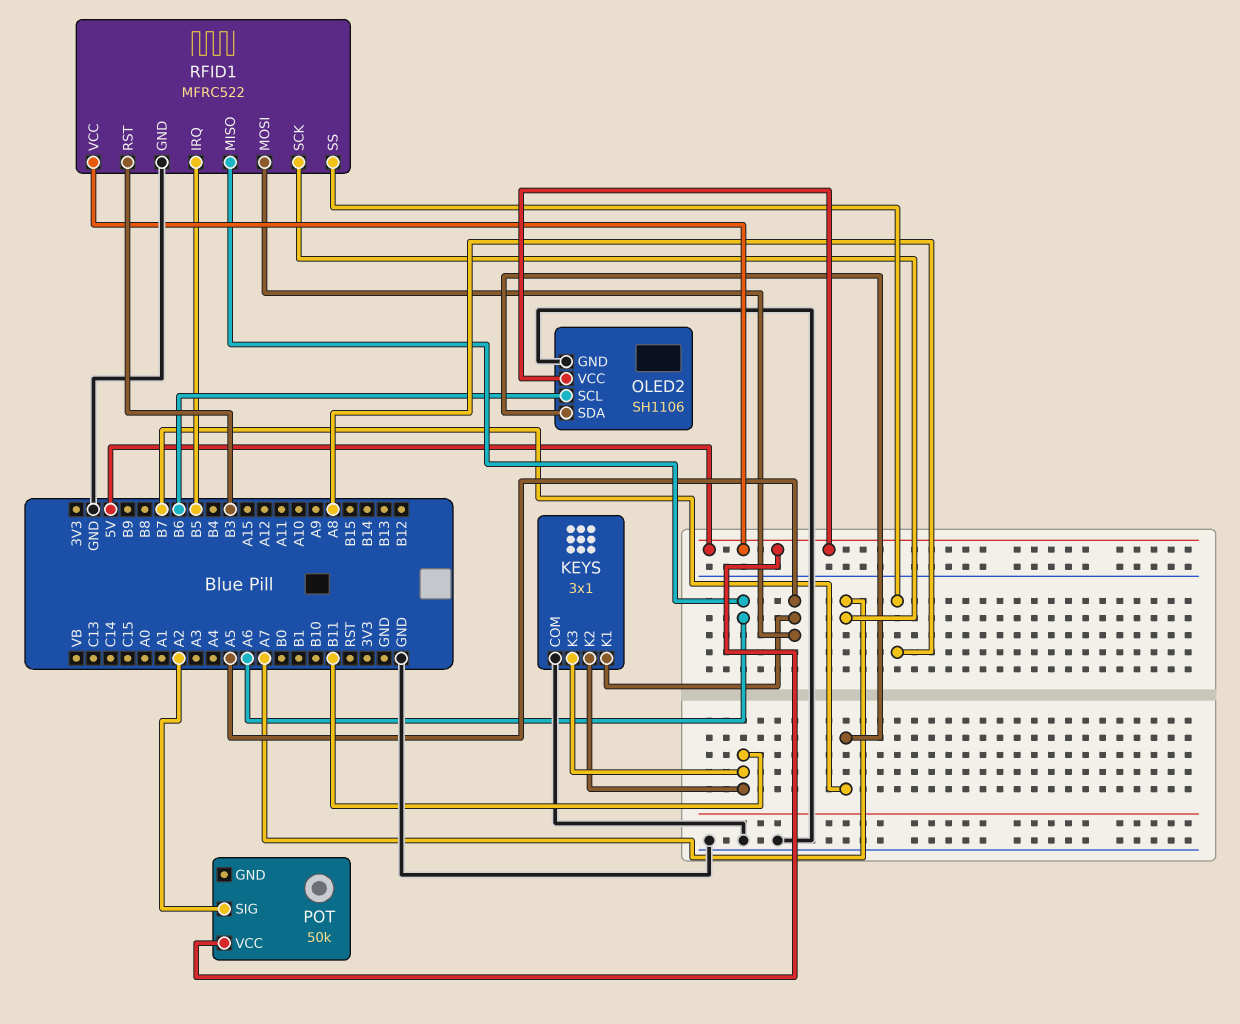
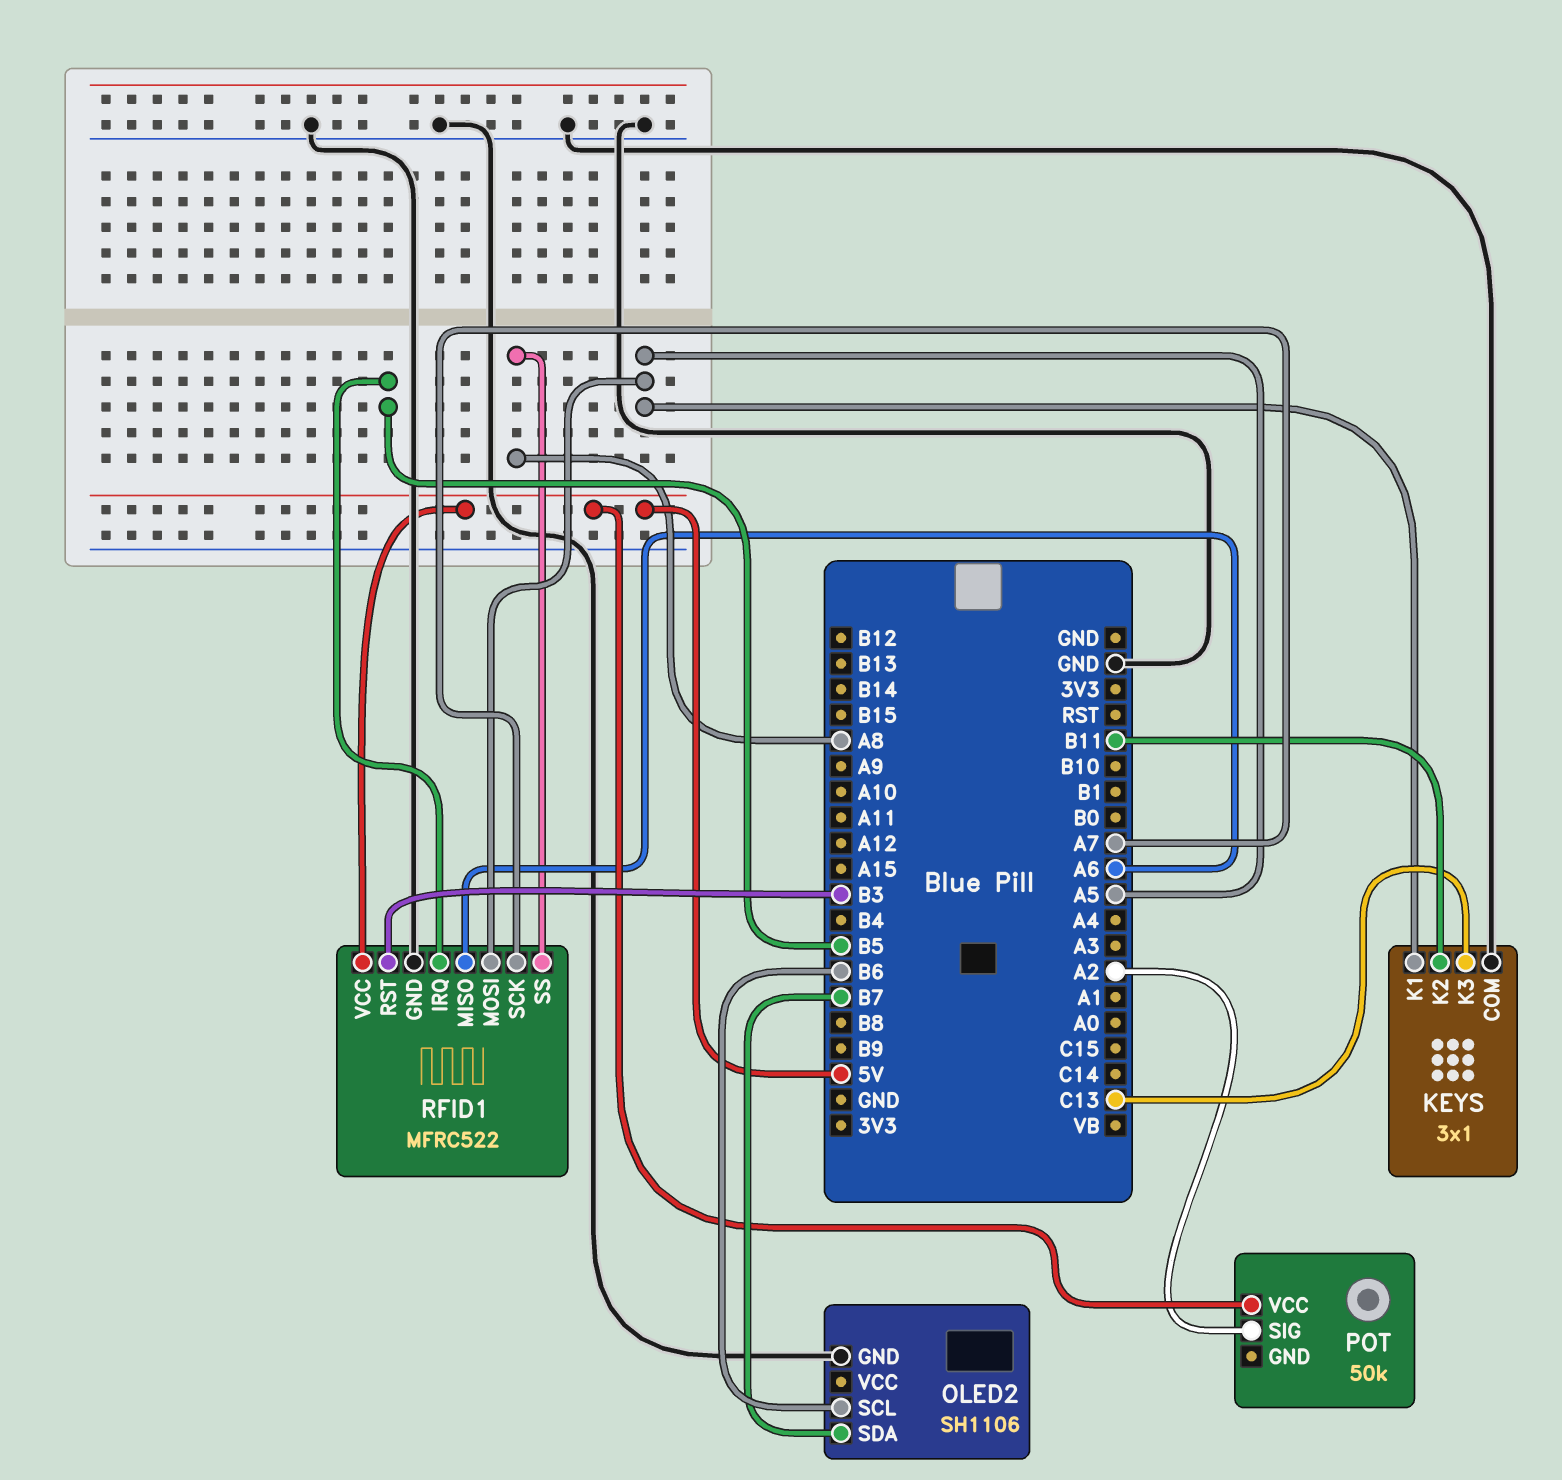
KEYS pin K3: B11 -> C13
OLED2 pin VCC: 5V -> none

